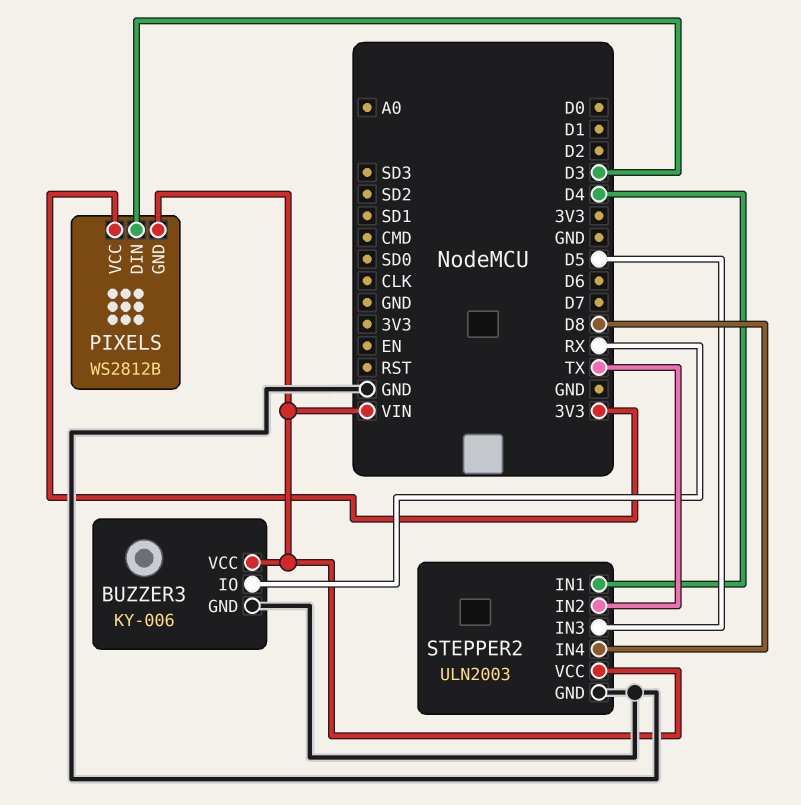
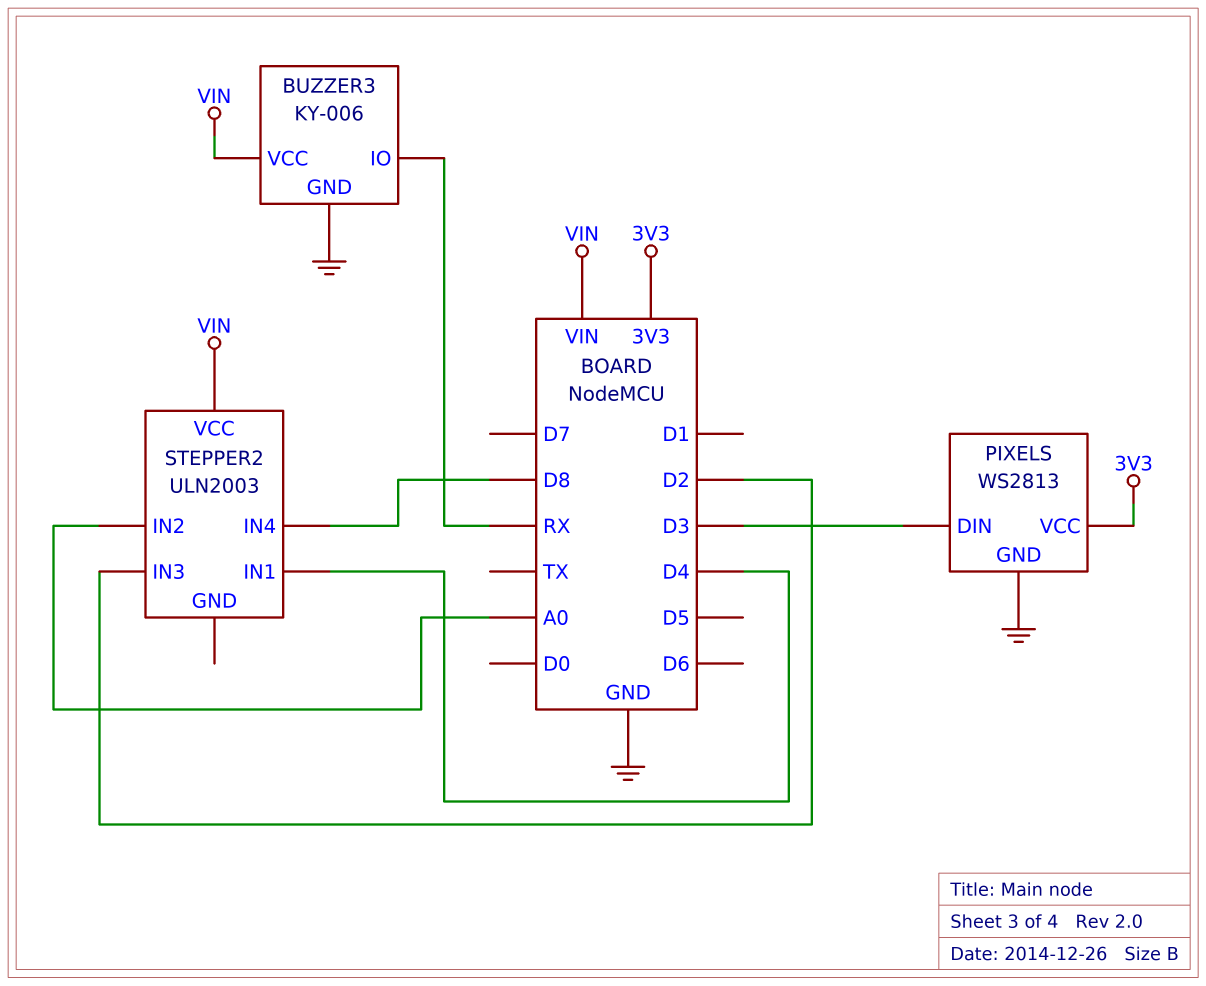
PIXELS: WS2812B -> WS2813
PIXELS pin GND: VIN -> GND
STEPPER2 pin GND: GND -> none
STEPPER2 pin IN2: TX -> A0
STEPPER2 pin IN3: D5 -> D2

